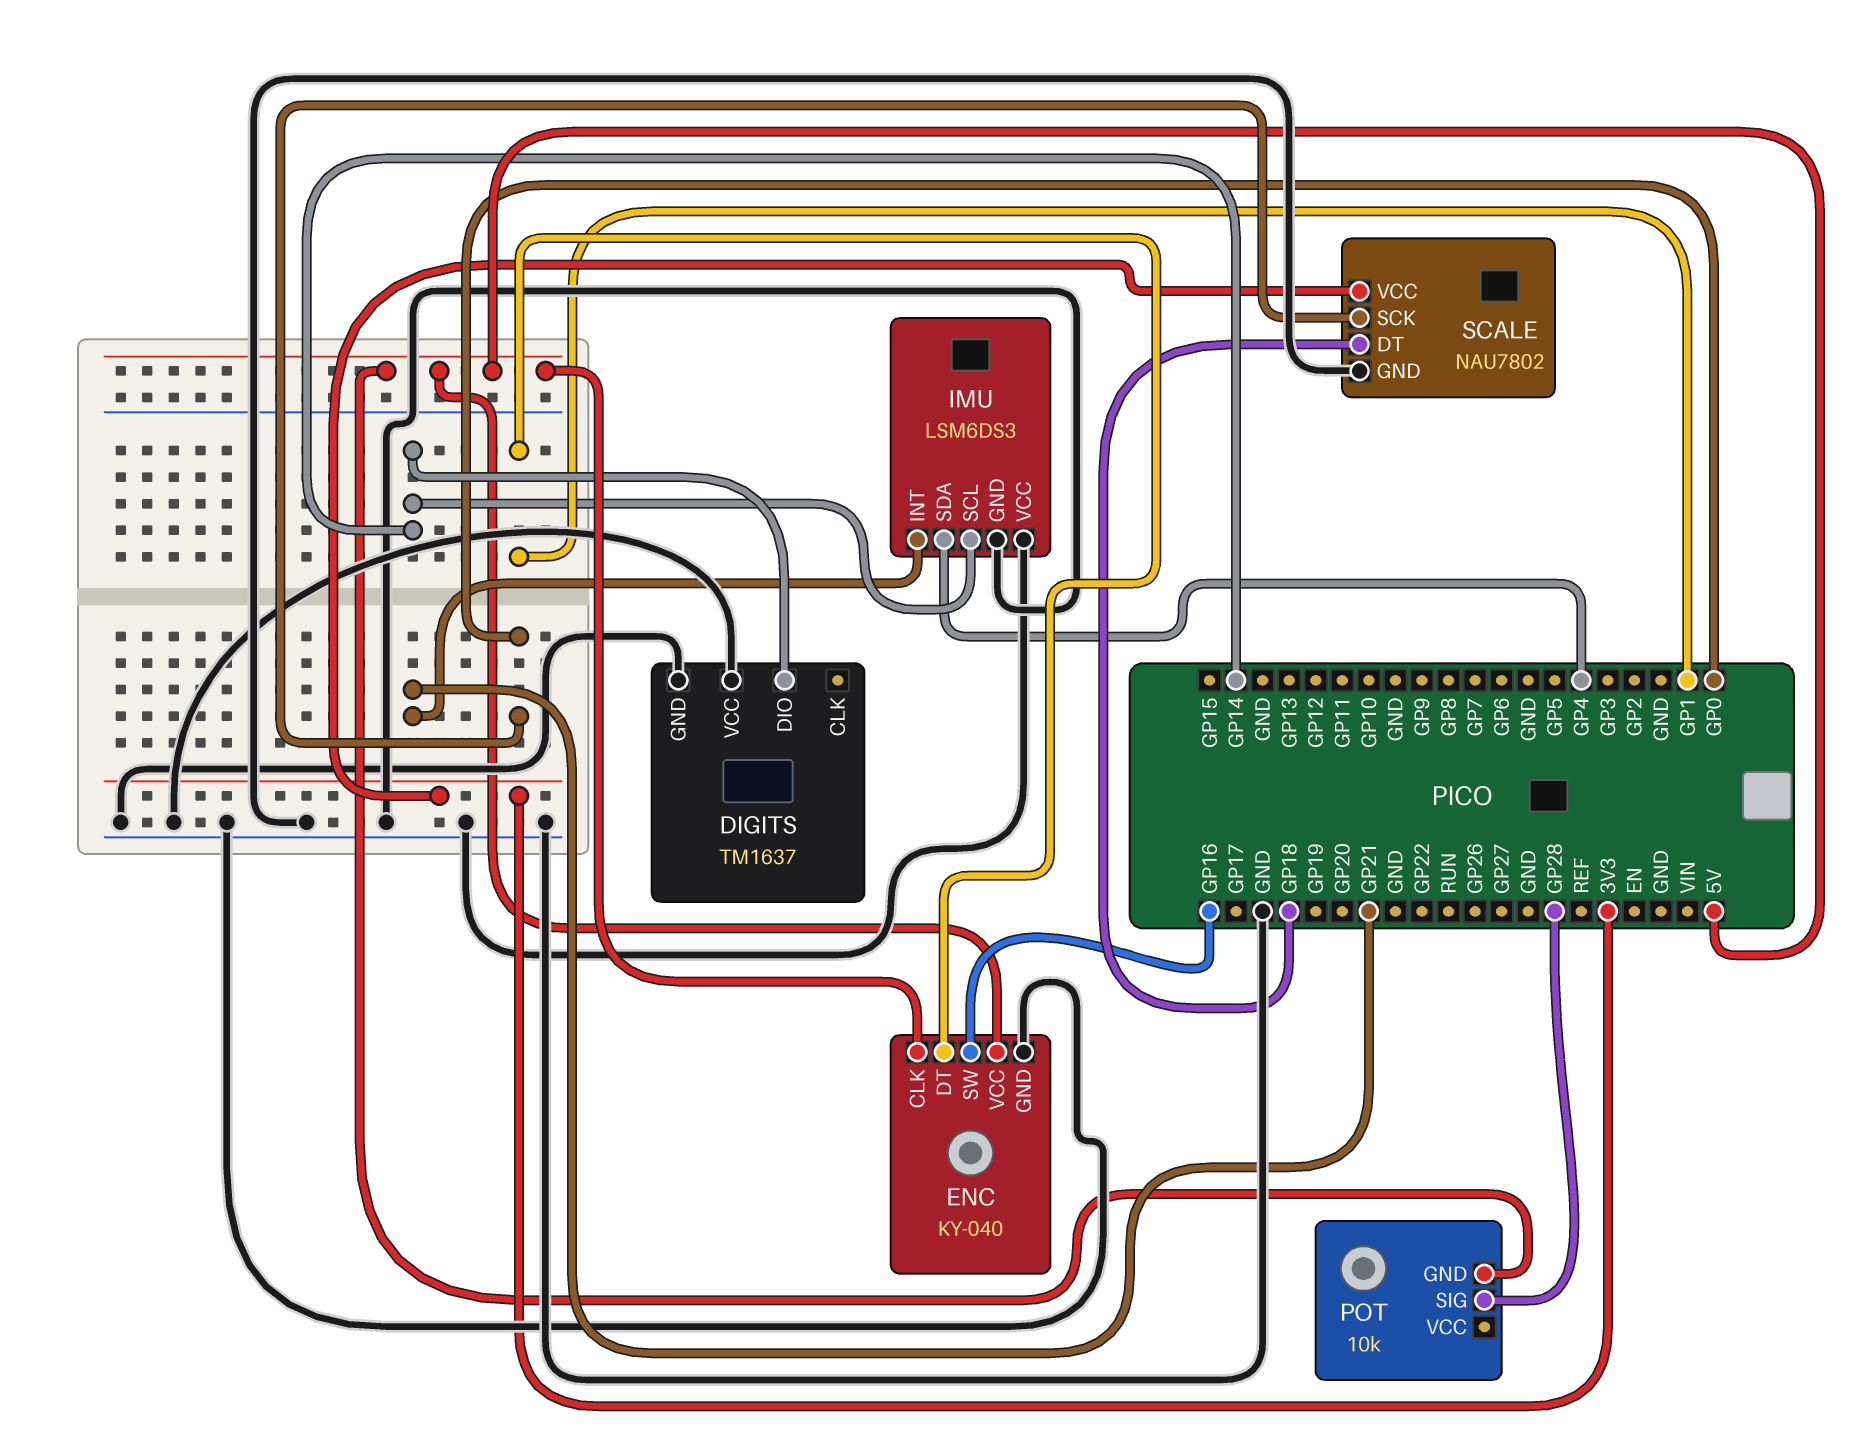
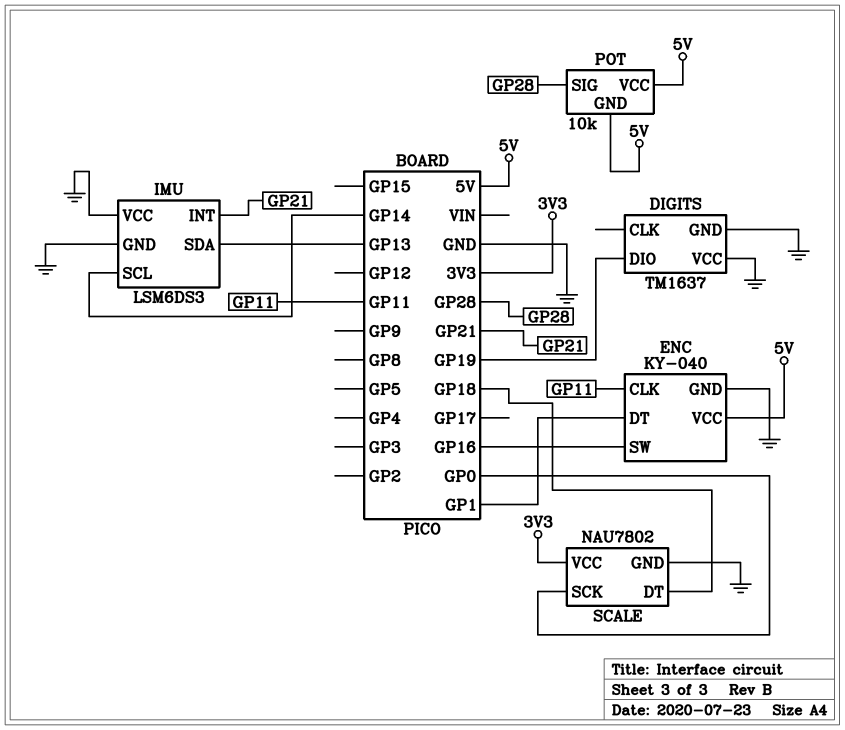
DIGITS pin DIO: GP14 -> GP19
ENC pin CLK: 5V -> GP11
IMU pin SDA: GP4 -> GP13
POT pin VCC: none -> 5V

